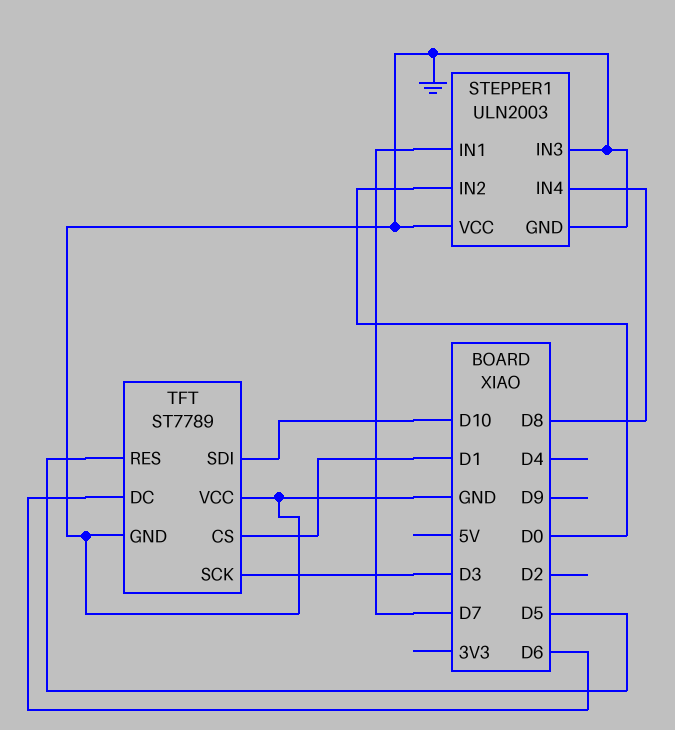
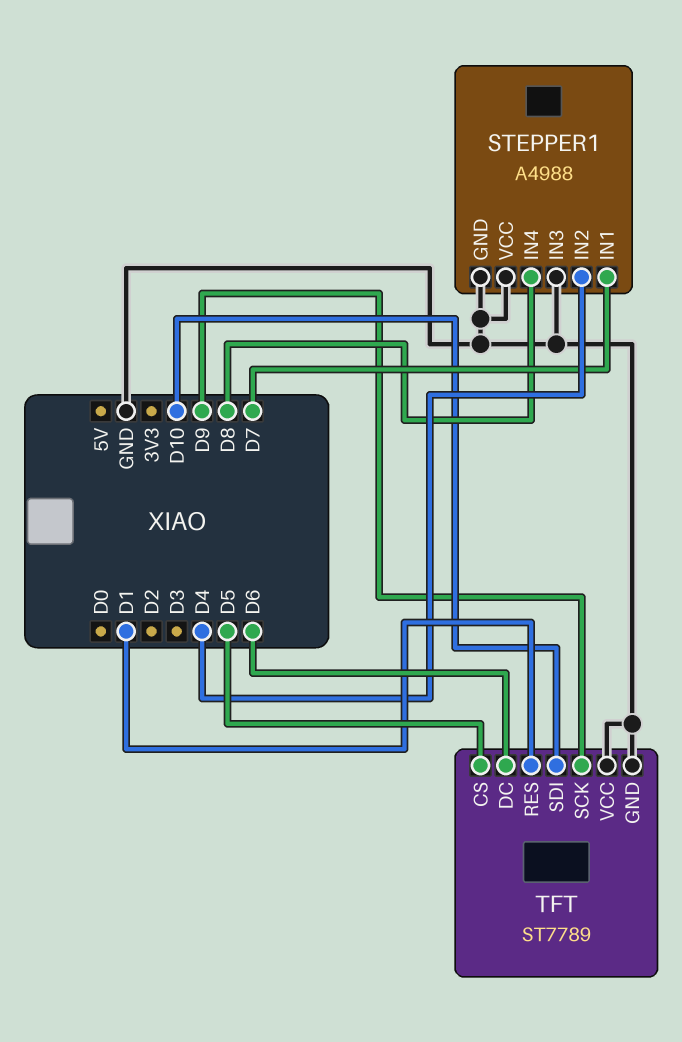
STEPPER1: ULN2003 -> A4988
STEPPER1 pin IN2: D0 -> D4
TFT pin CS: D1 -> D5
TFT pin RES: D5 -> D1
TFT pin SCK: D3 -> D9

